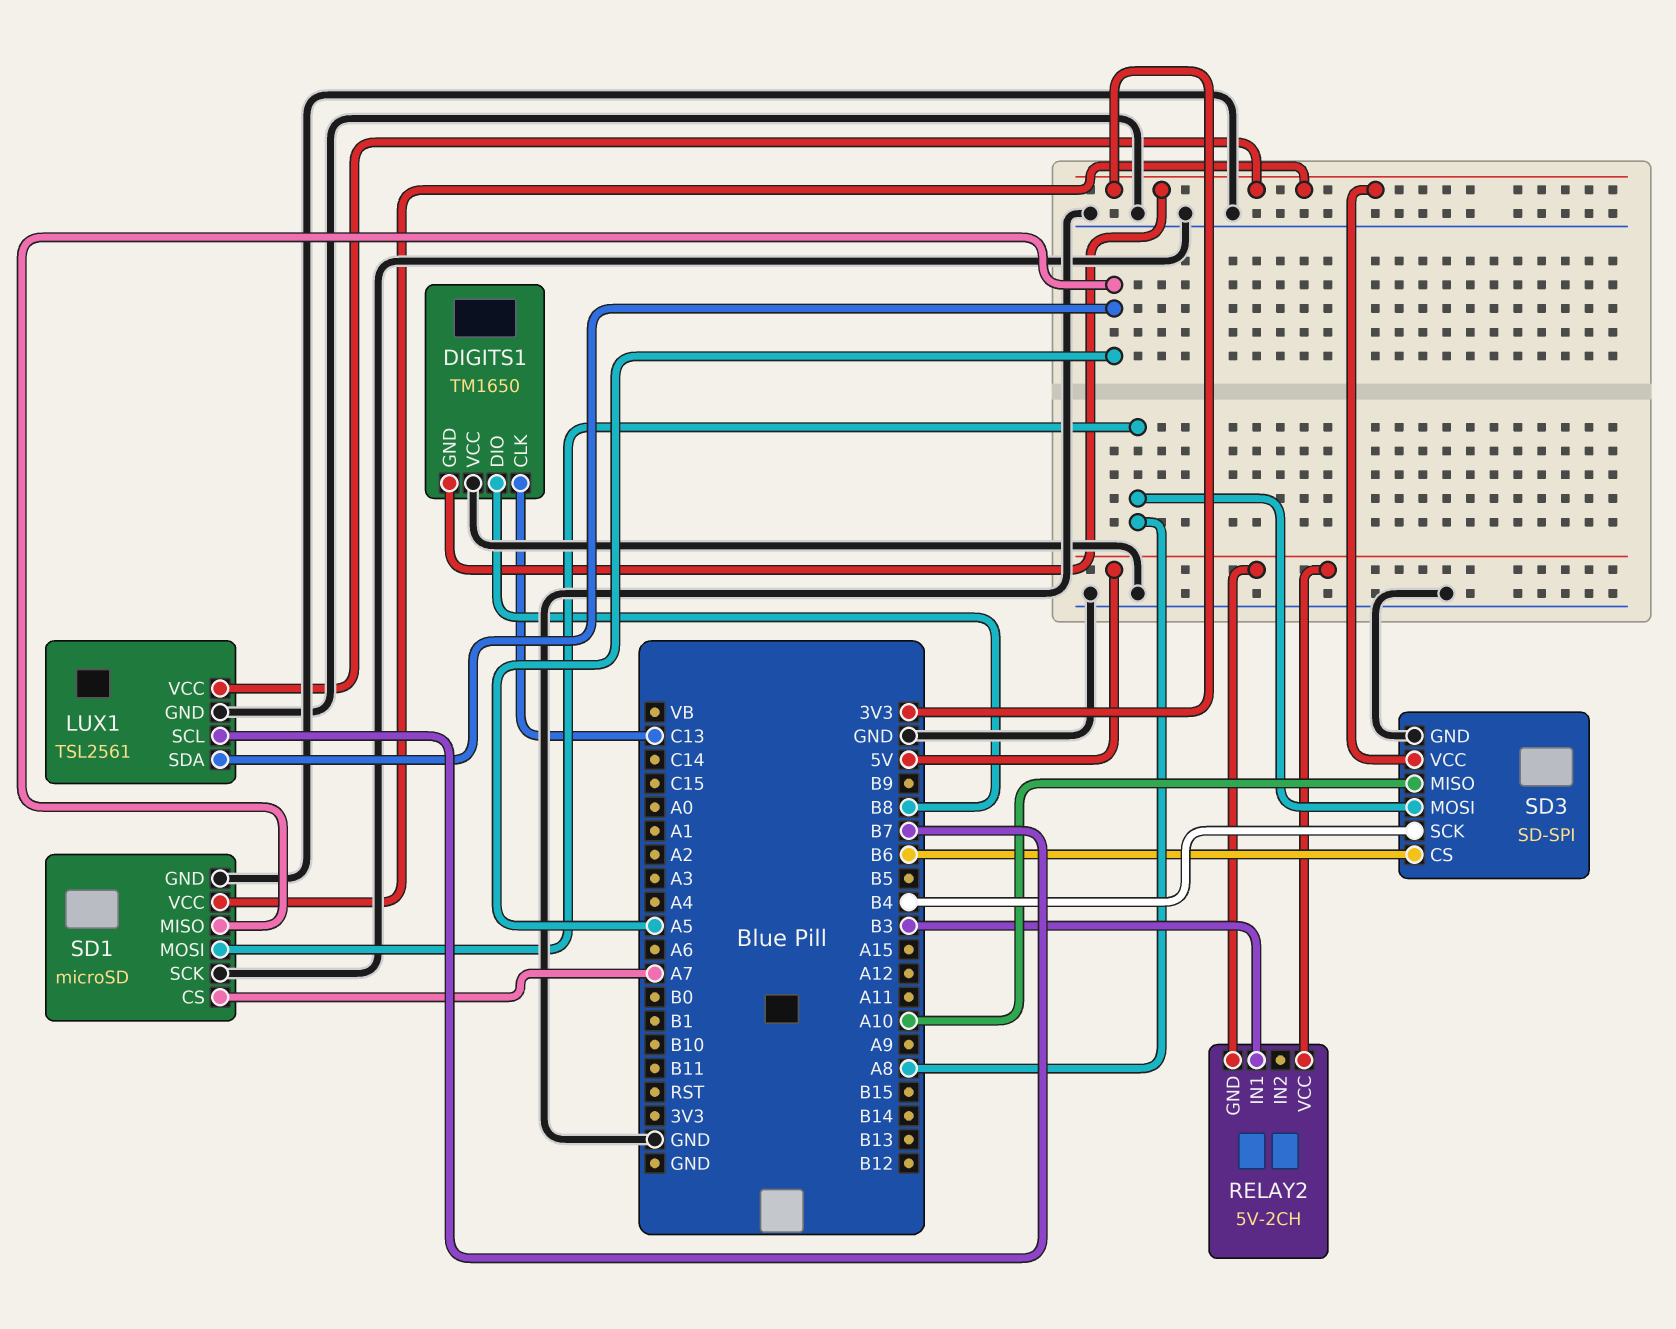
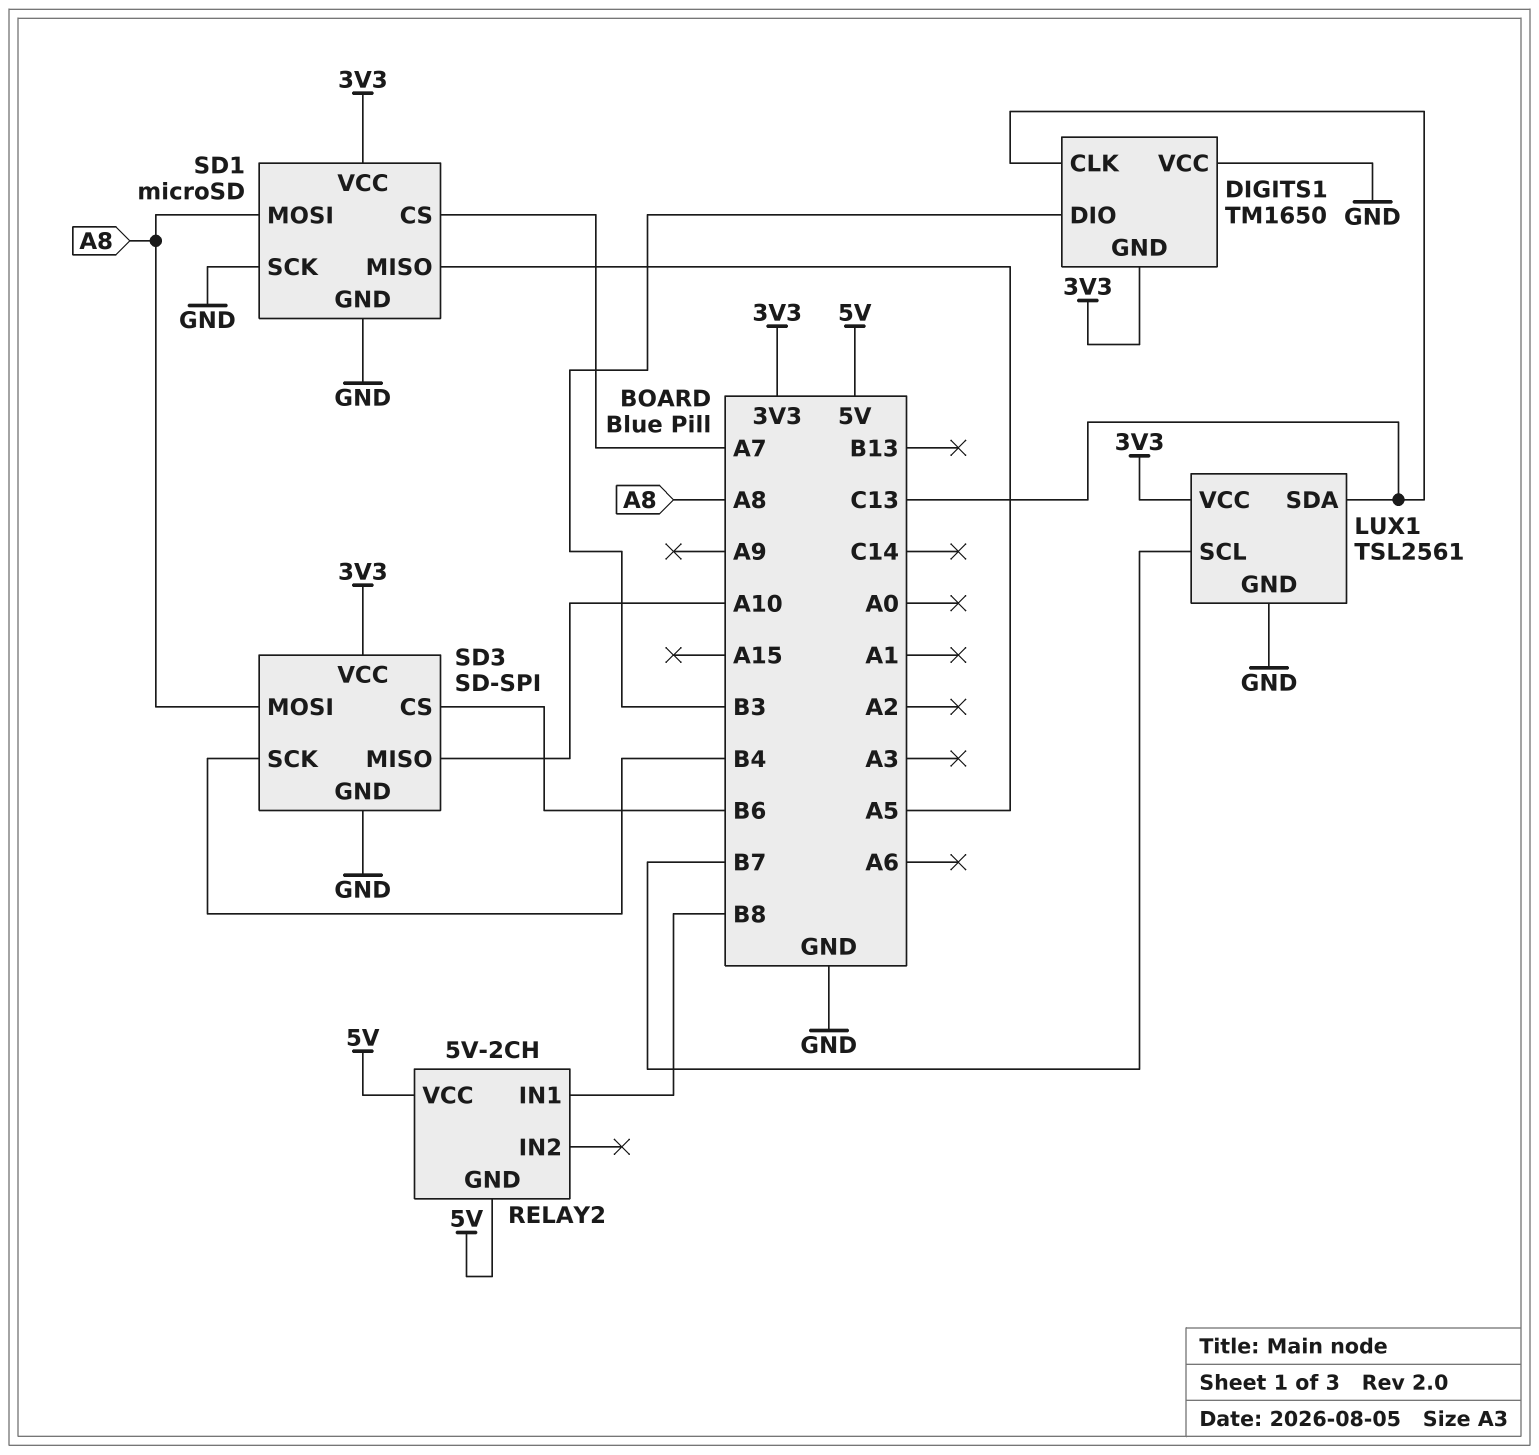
DIGITS1 pin DIO: B8 -> B3
LUX1 pin SDA: A5 -> C13
RELAY2 pin IN1: B3 -> B8

